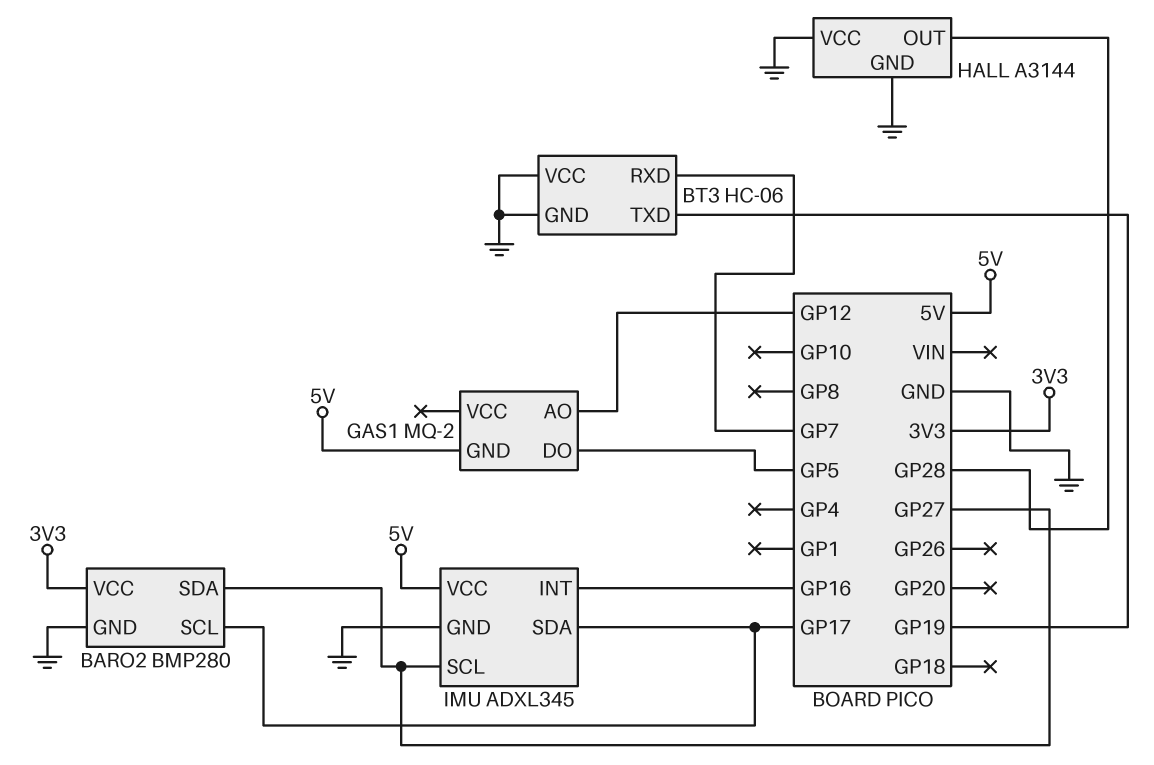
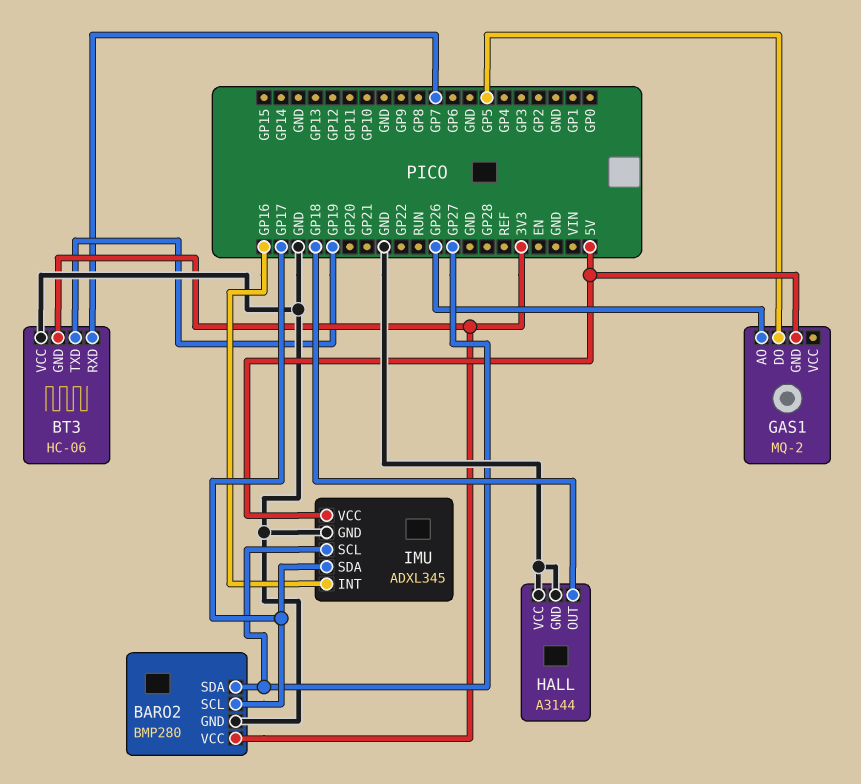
BT3 pin GND: GND -> 3V3
GAS1 pin AO: GP12 -> GP26
HALL pin OUT: GP28 -> GP18

